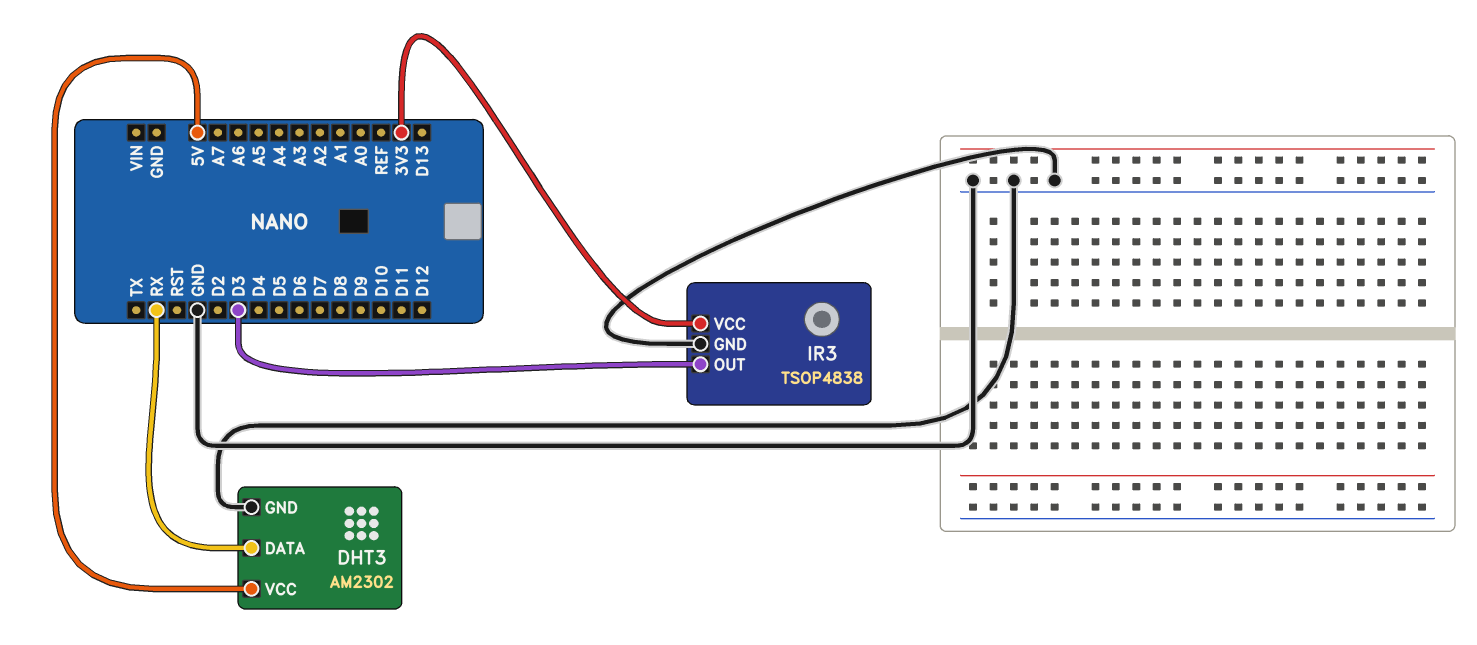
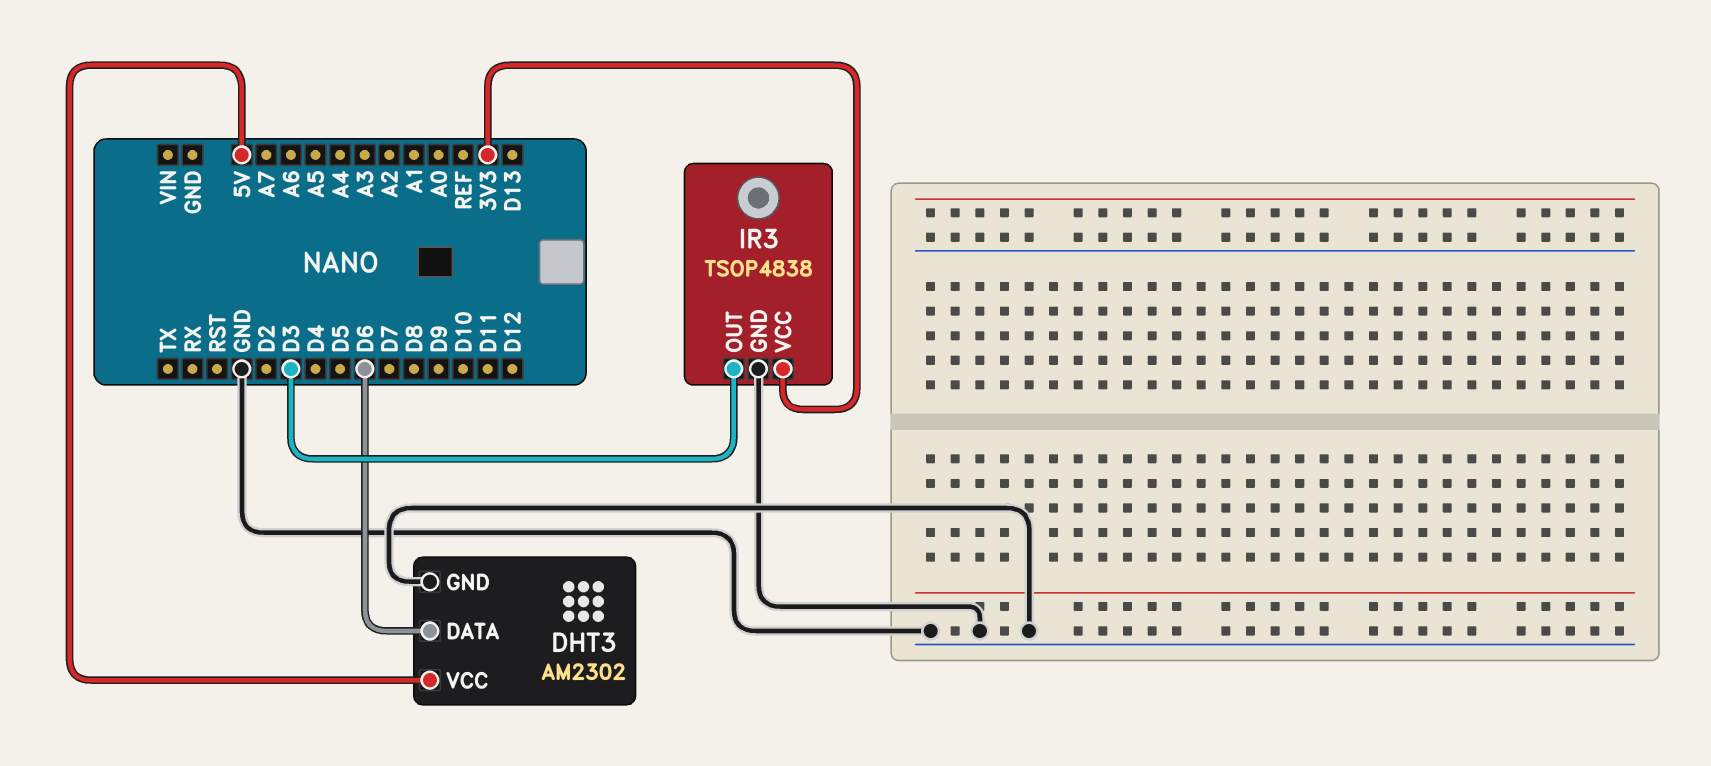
DHT3 pin DATA: RX -> D6

